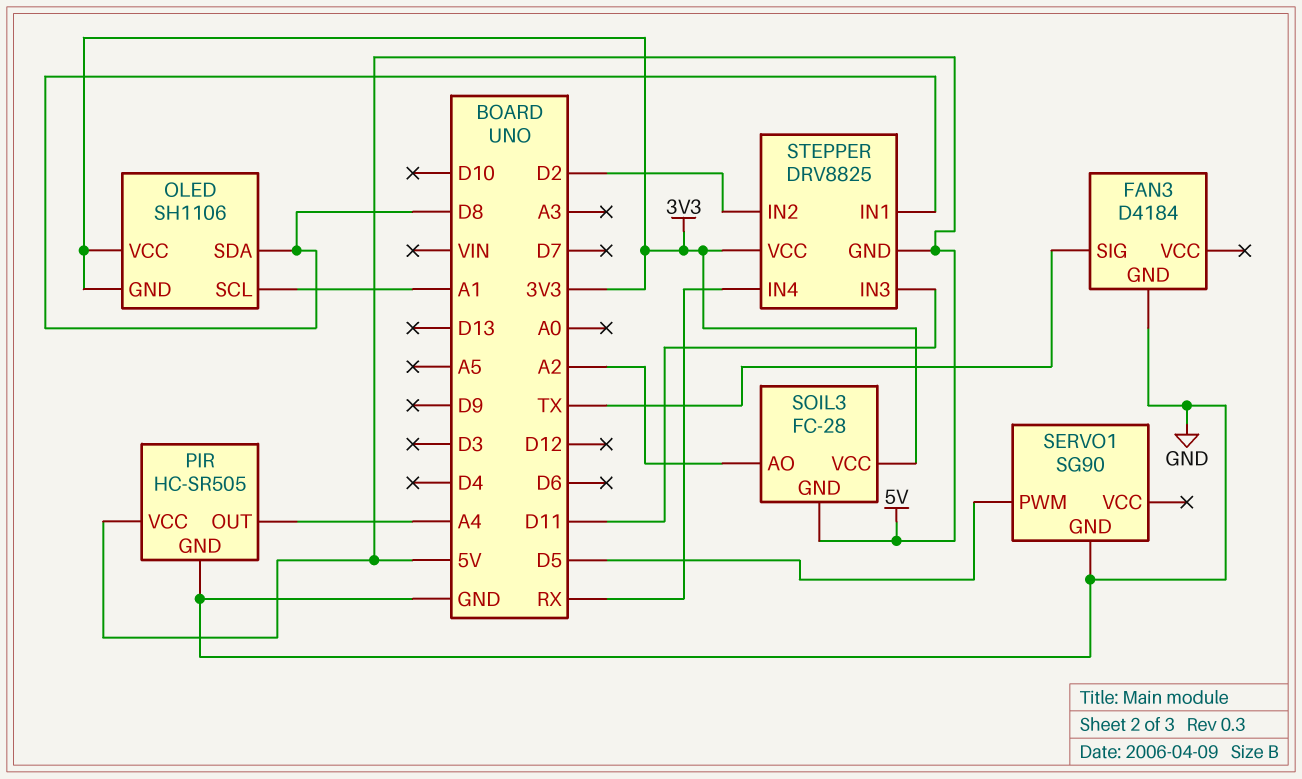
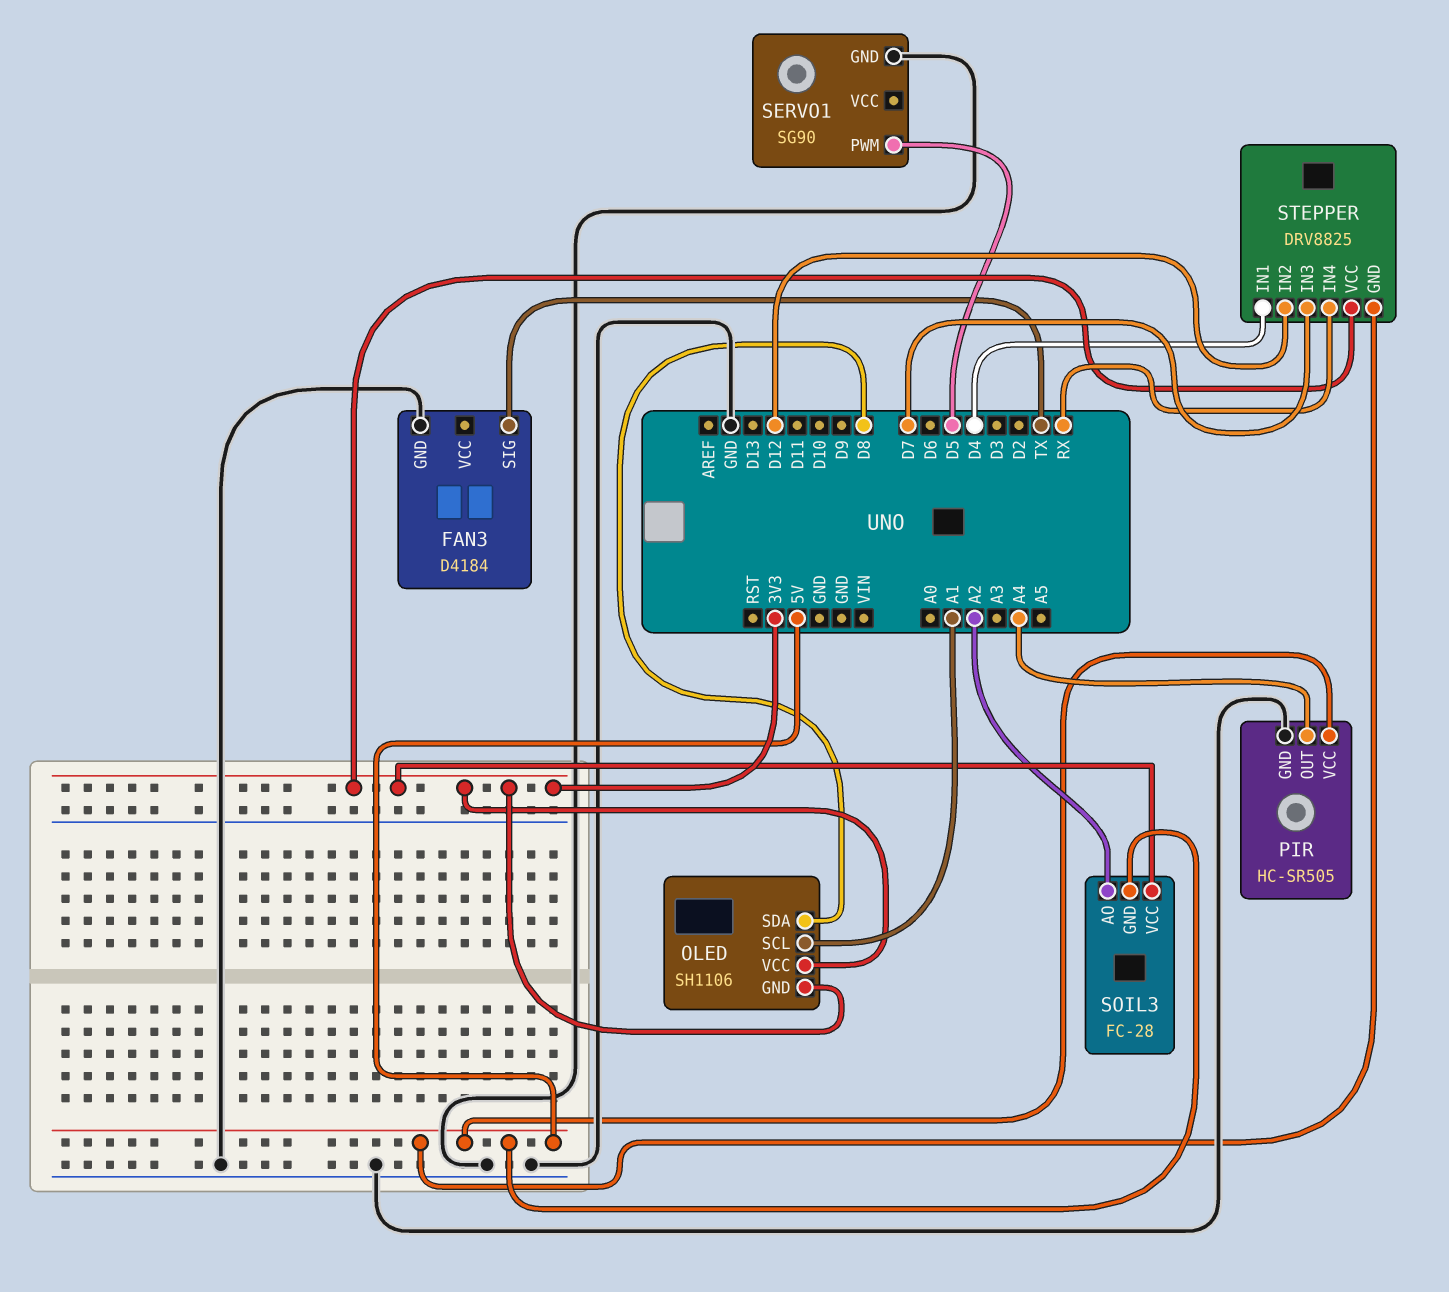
STEPPER pin IN1: D8 -> D4
STEPPER pin IN2: D2 -> D12
STEPPER pin IN3: D11 -> D7

